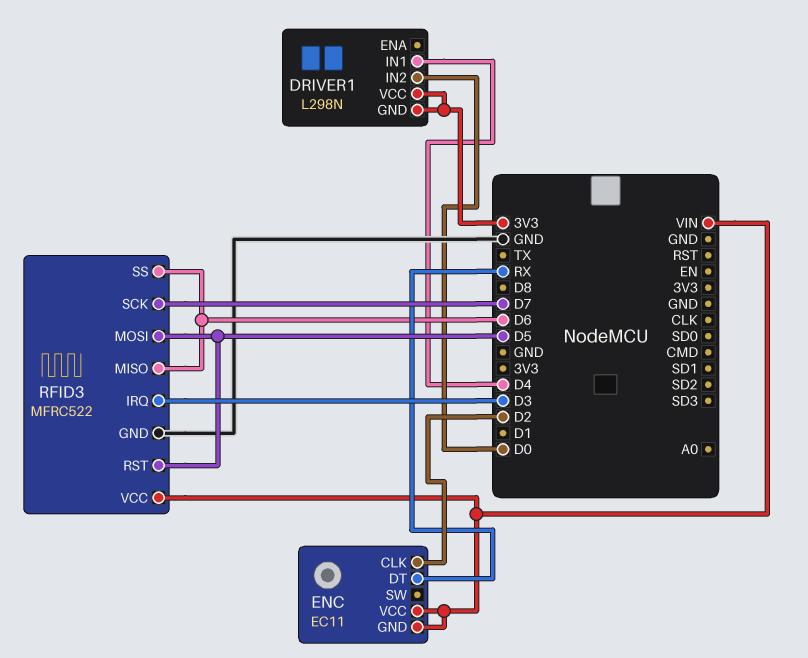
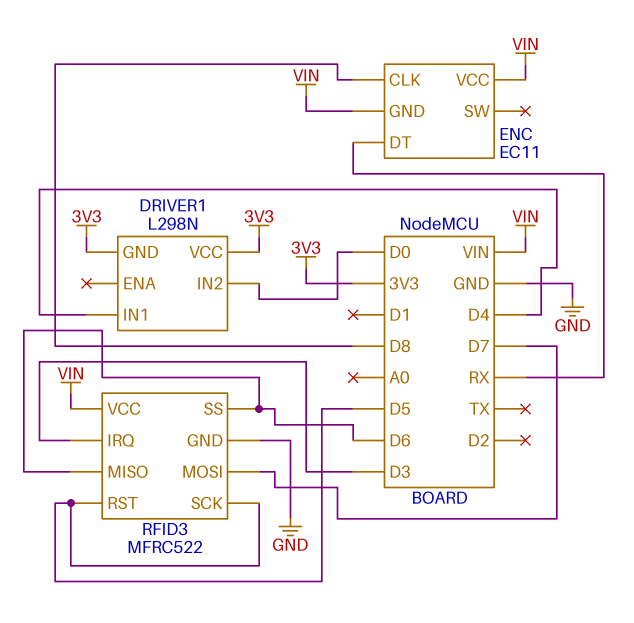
ENC pin CLK: D2 -> D8
RFID3 pin MOSI: D5 -> D7
RFID3 pin SCK: D7 -> D5

